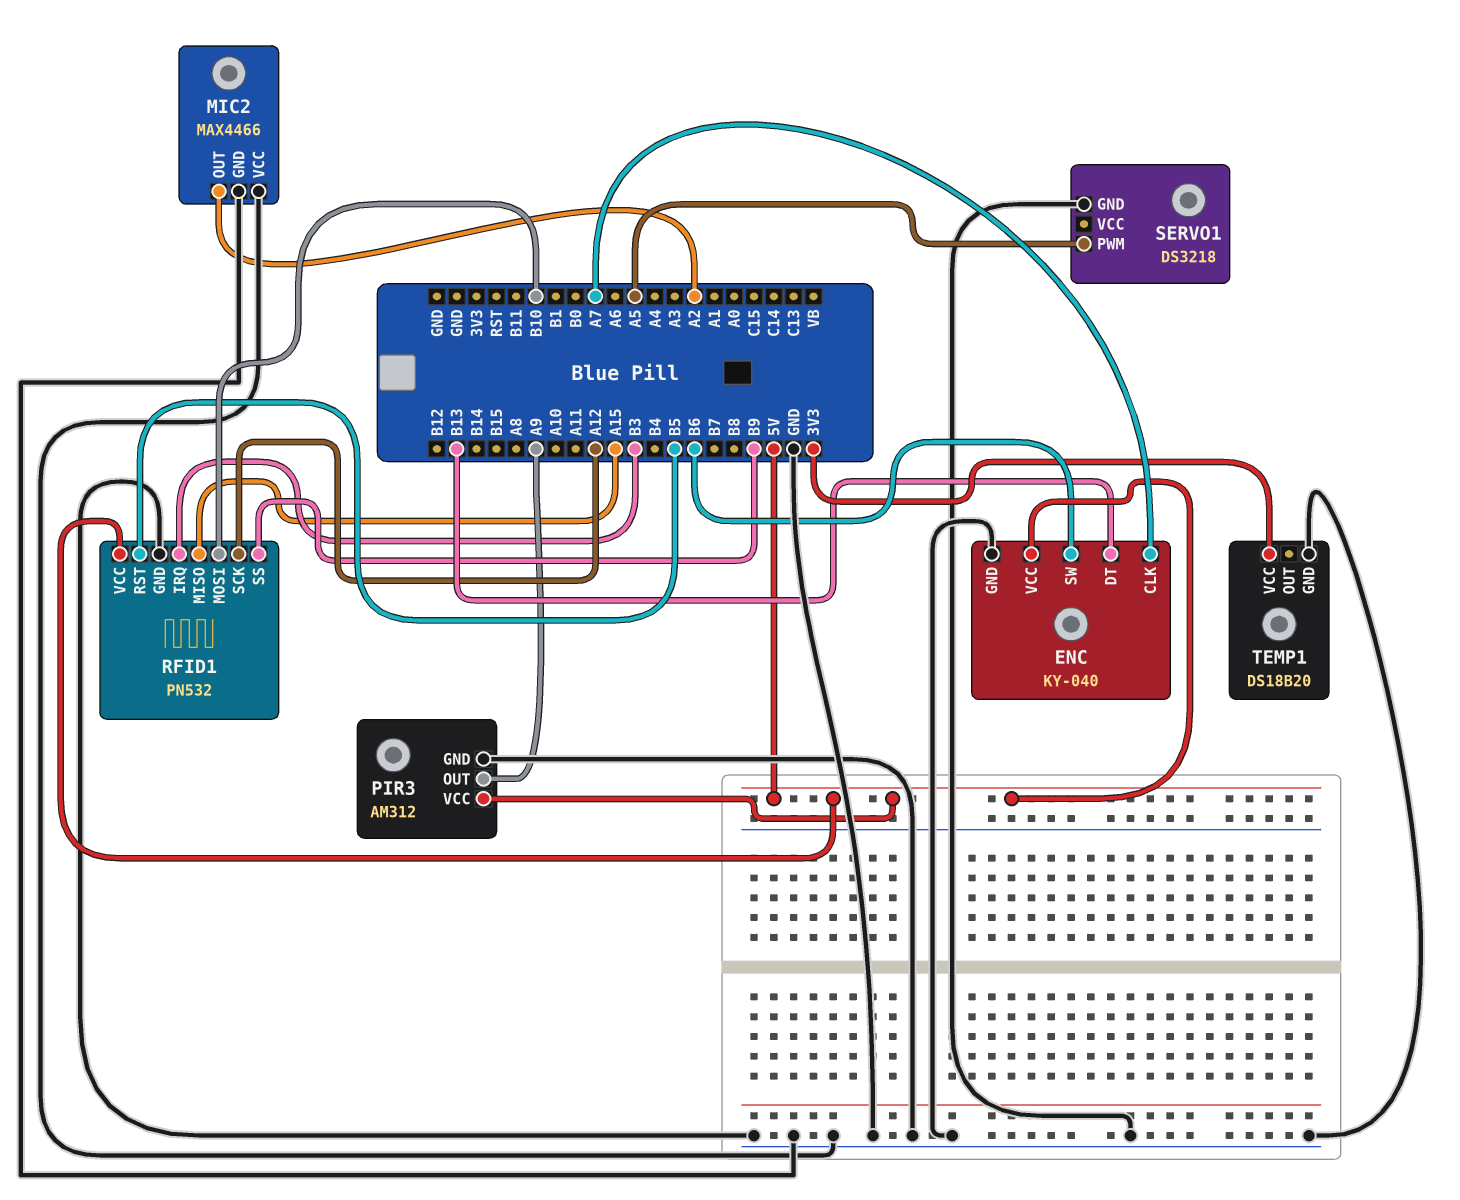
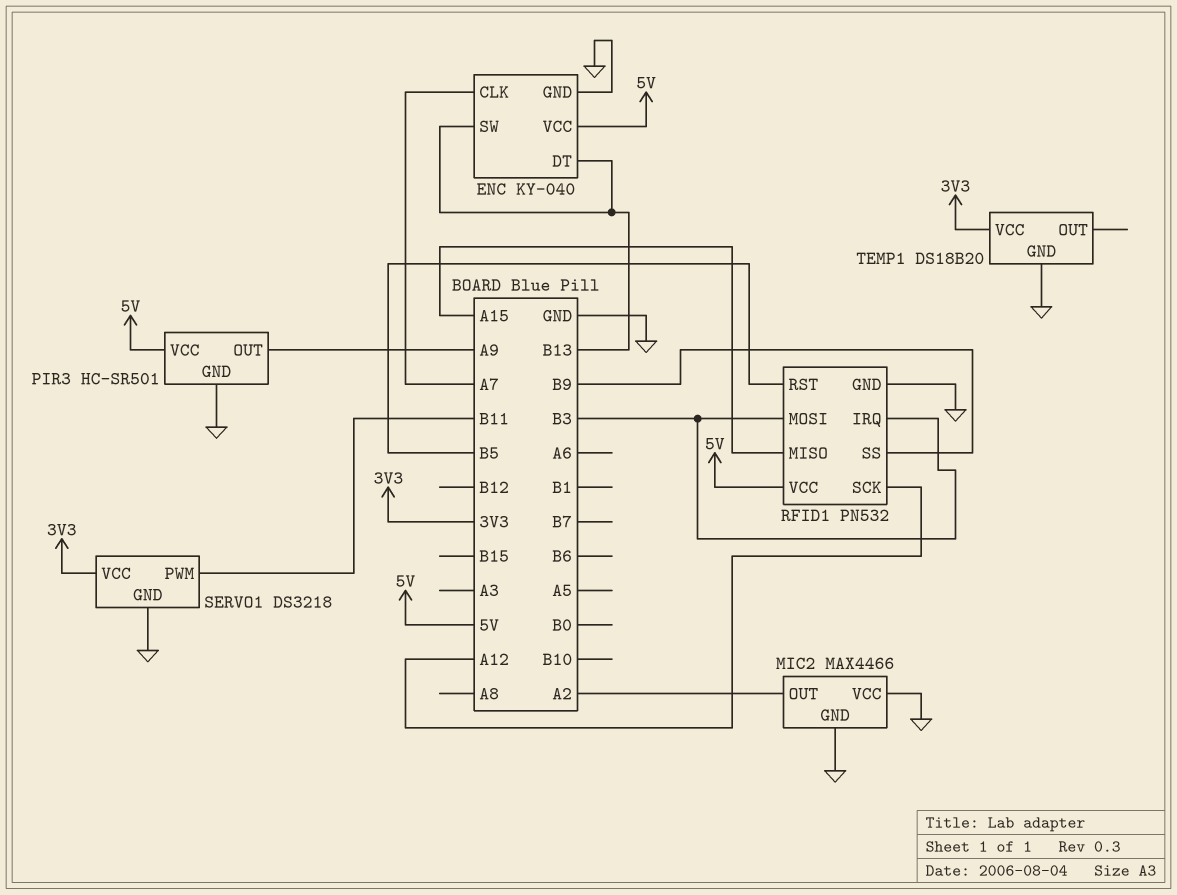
ENC pin SW: B6 -> B13
PIR3: AM312 -> HC-SR501
RFID1 pin MOSI: B10 -> B3
SERVO1 pin PWM: A5 -> B11
SERVO1 pin VCC: none -> 3V3

